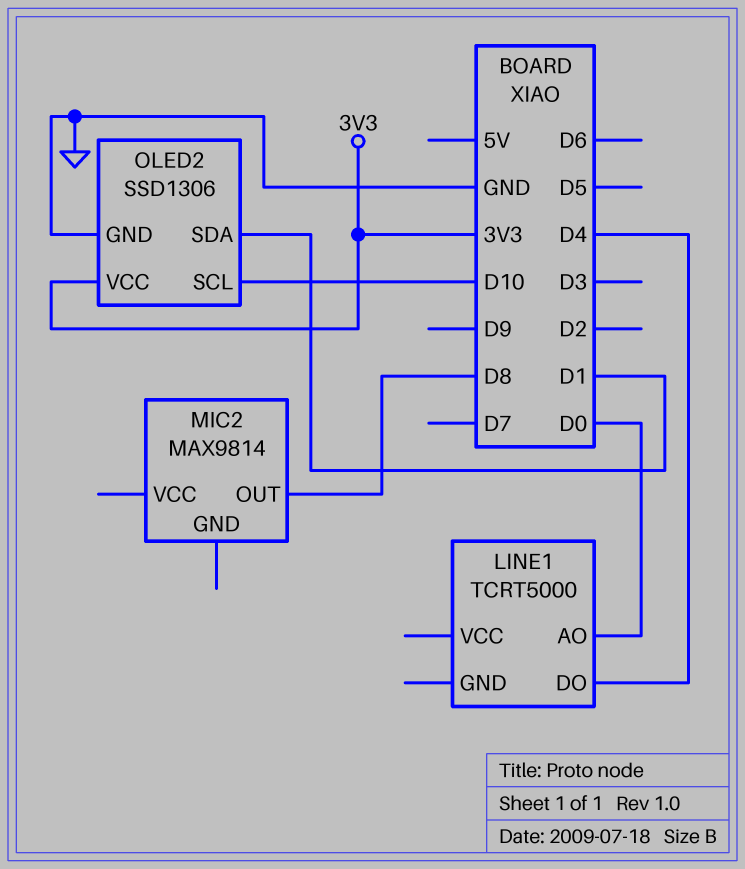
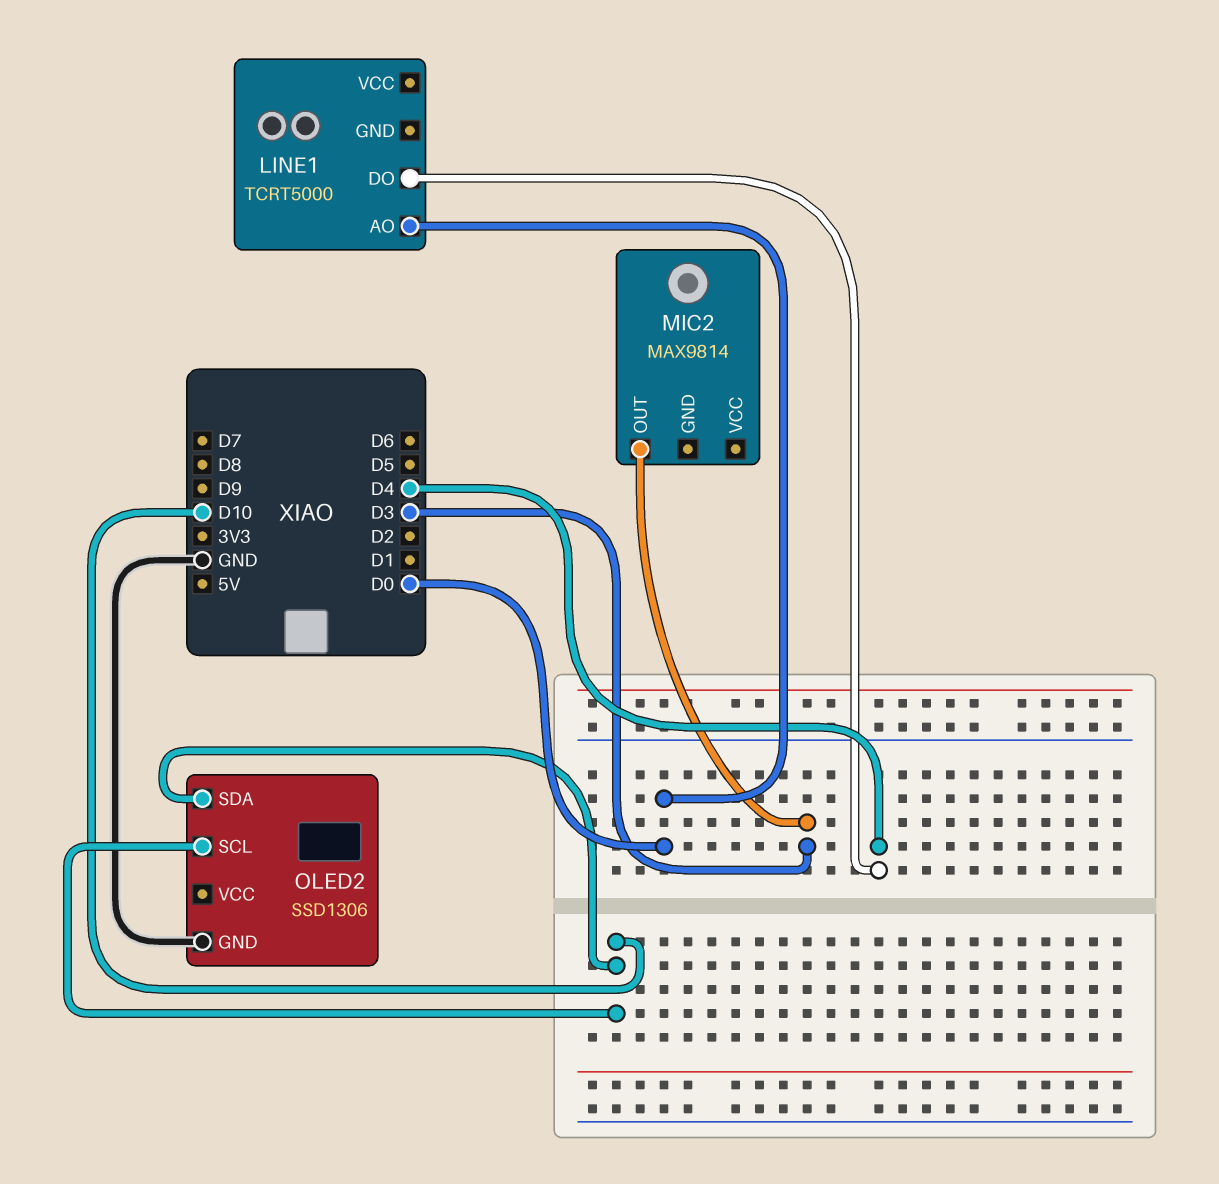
MIC2 pin OUT: D8 -> D3
OLED2 pin SDA: D1 -> D10
OLED2 pin VCC: 3V3 -> none

